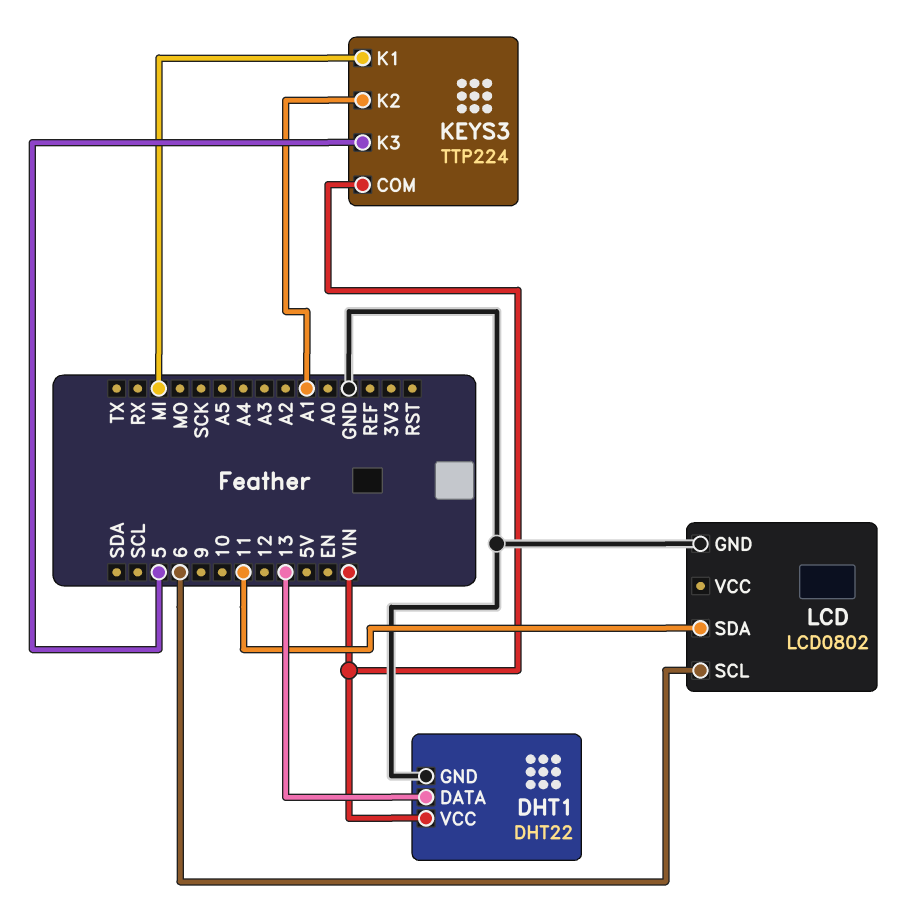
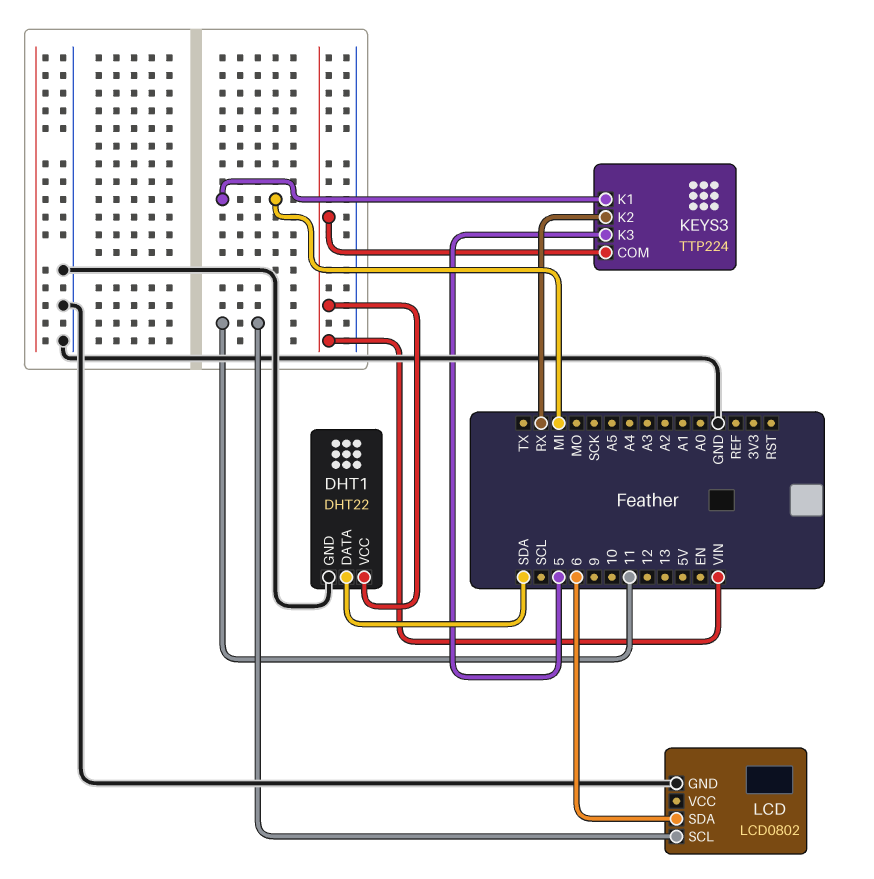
DHT1 pin DATA: 13 -> SDA
KEYS3 pin K2: A1 -> RX
LCD pin SCL: 6 -> 11
LCD pin SDA: 11 -> 6

